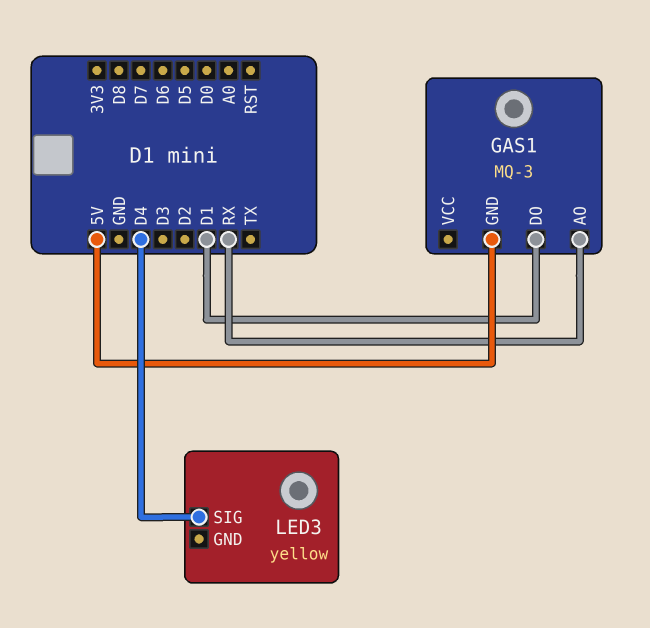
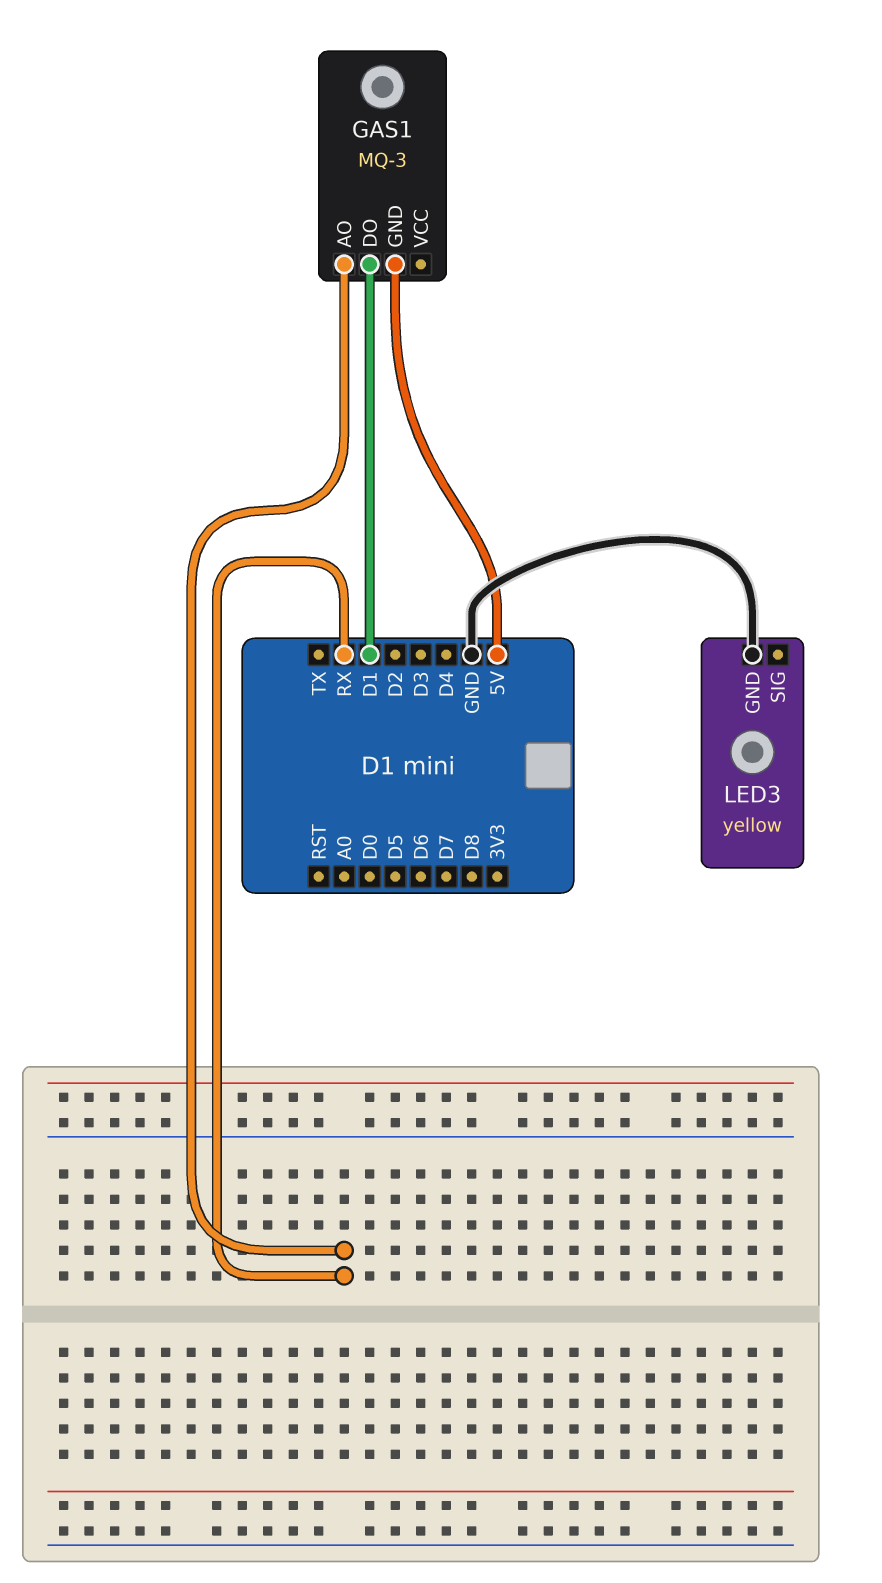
LED3 pin GND: none -> GND
LED3 pin SIG: D4 -> none

